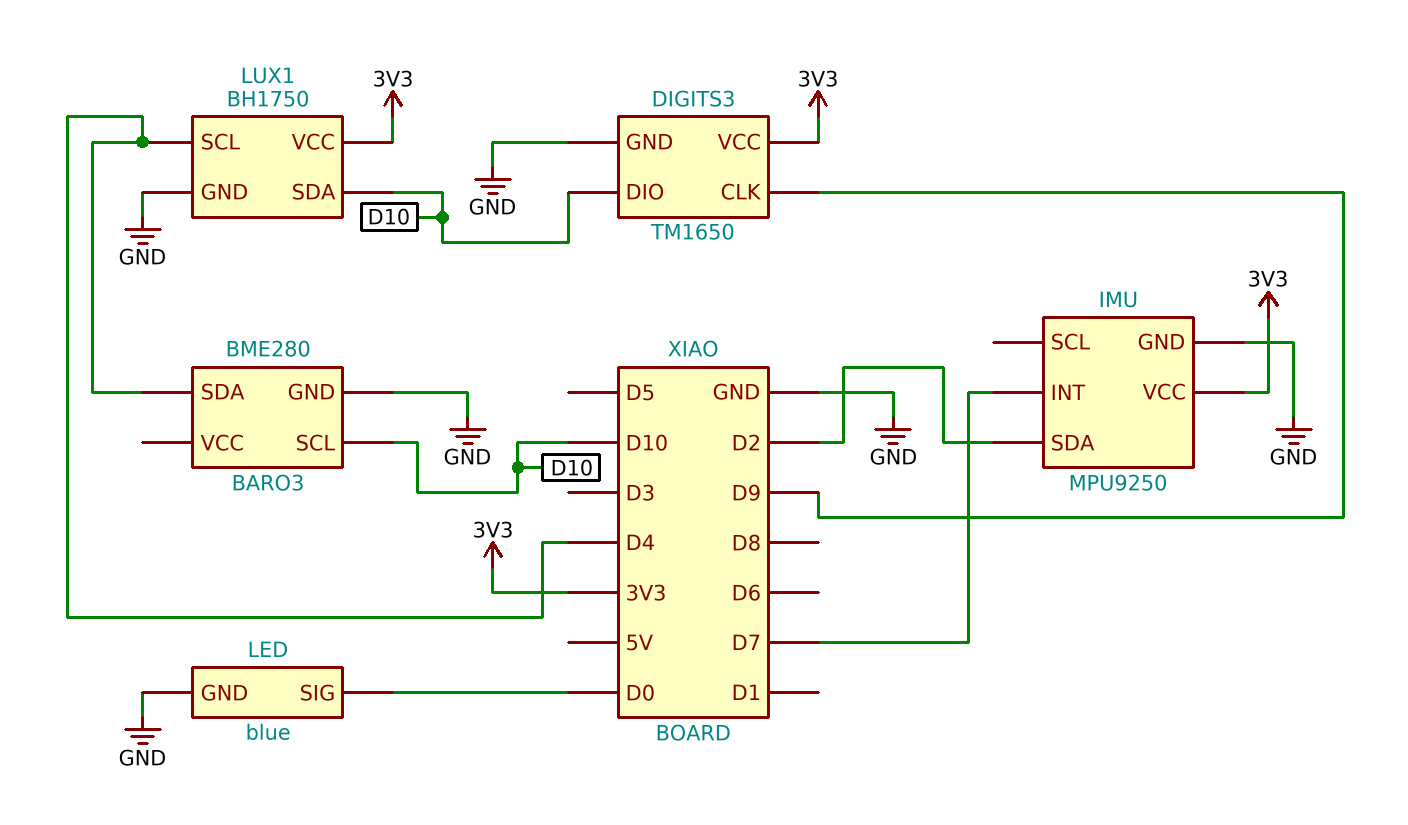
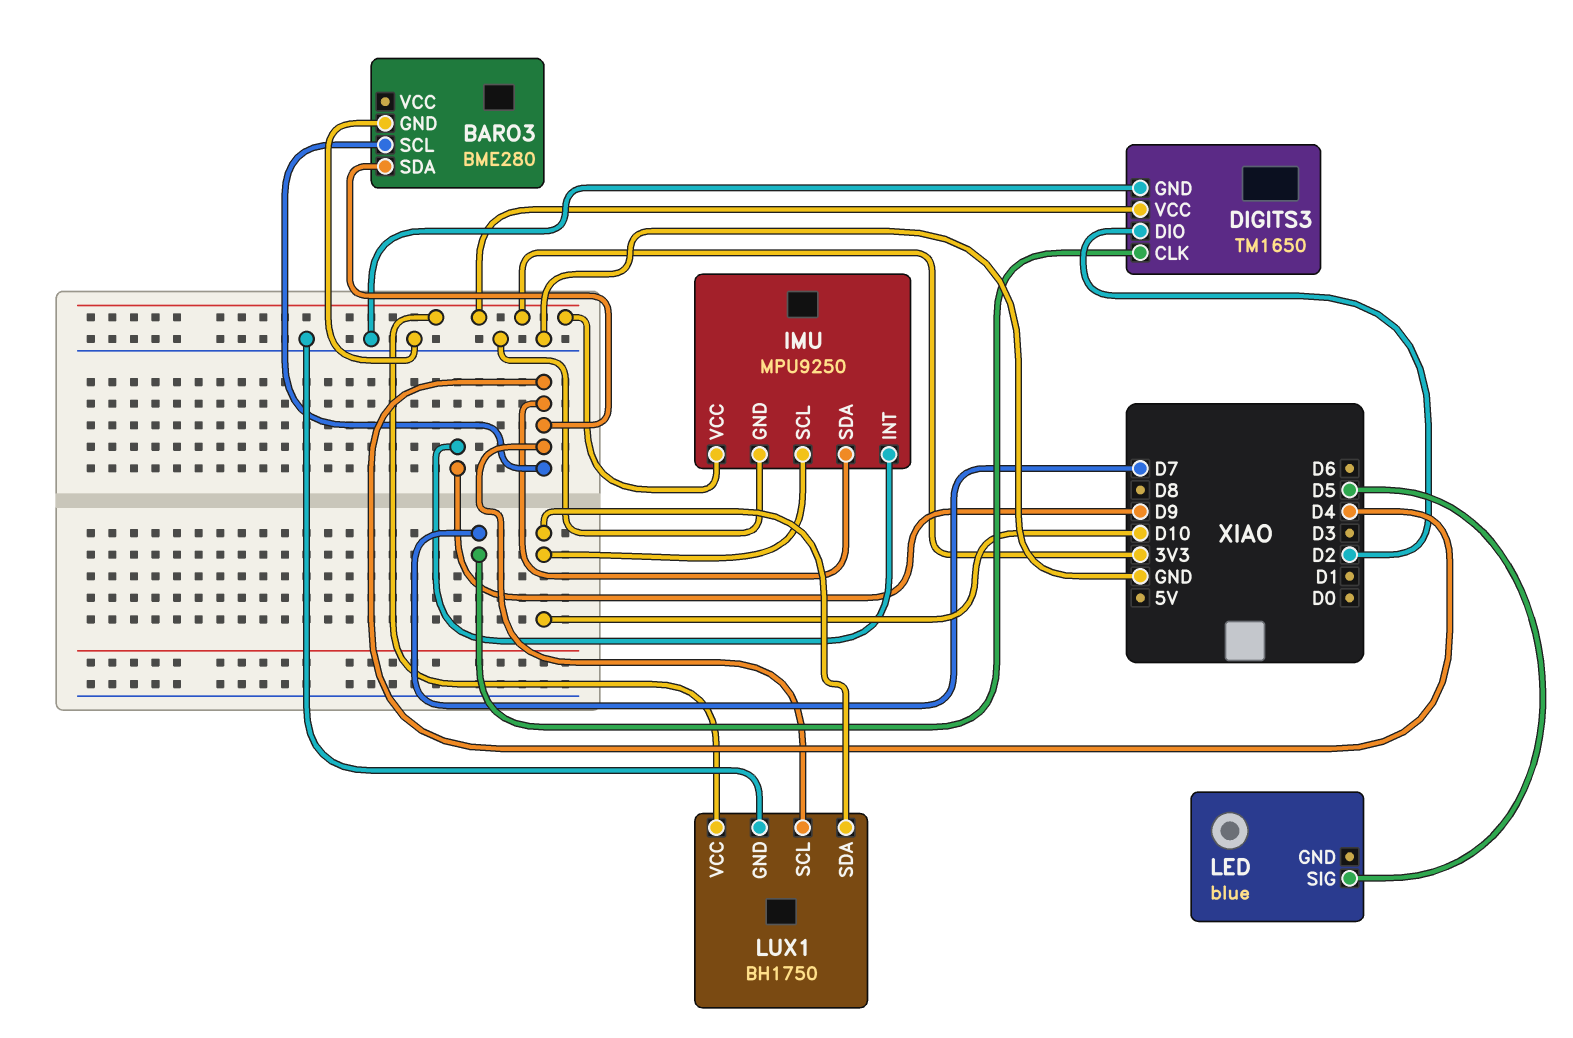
BARO3 pin SCL: D10 -> D4
DIGITS3 pin CLK: D9 -> D7
DIGITS3 pin DIO: D10 -> D2
IMU pin INT: D7 -> D9
IMU pin SCL: none -> D10
IMU pin SDA: D2 -> D4
LED pin GND: GND -> none
LED pin SIG: D0 -> D5

